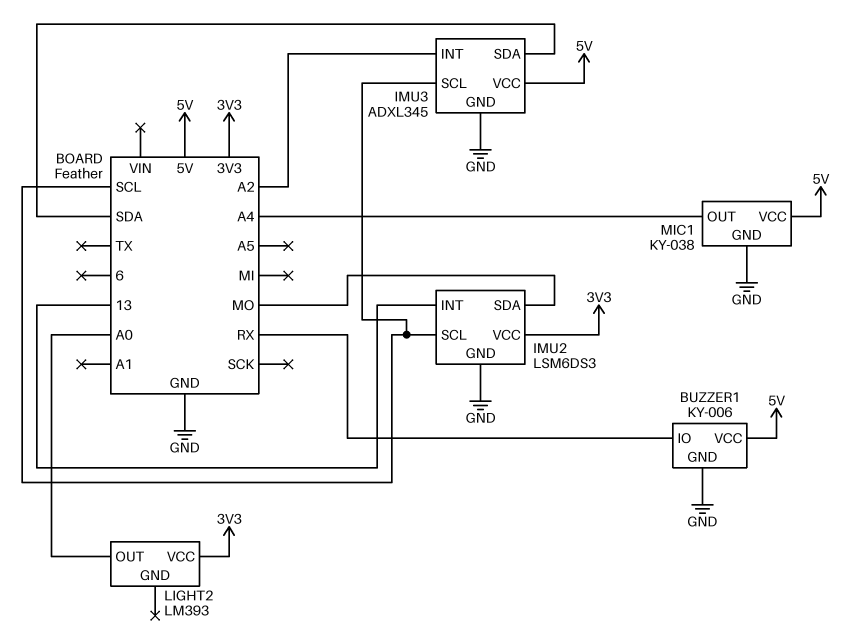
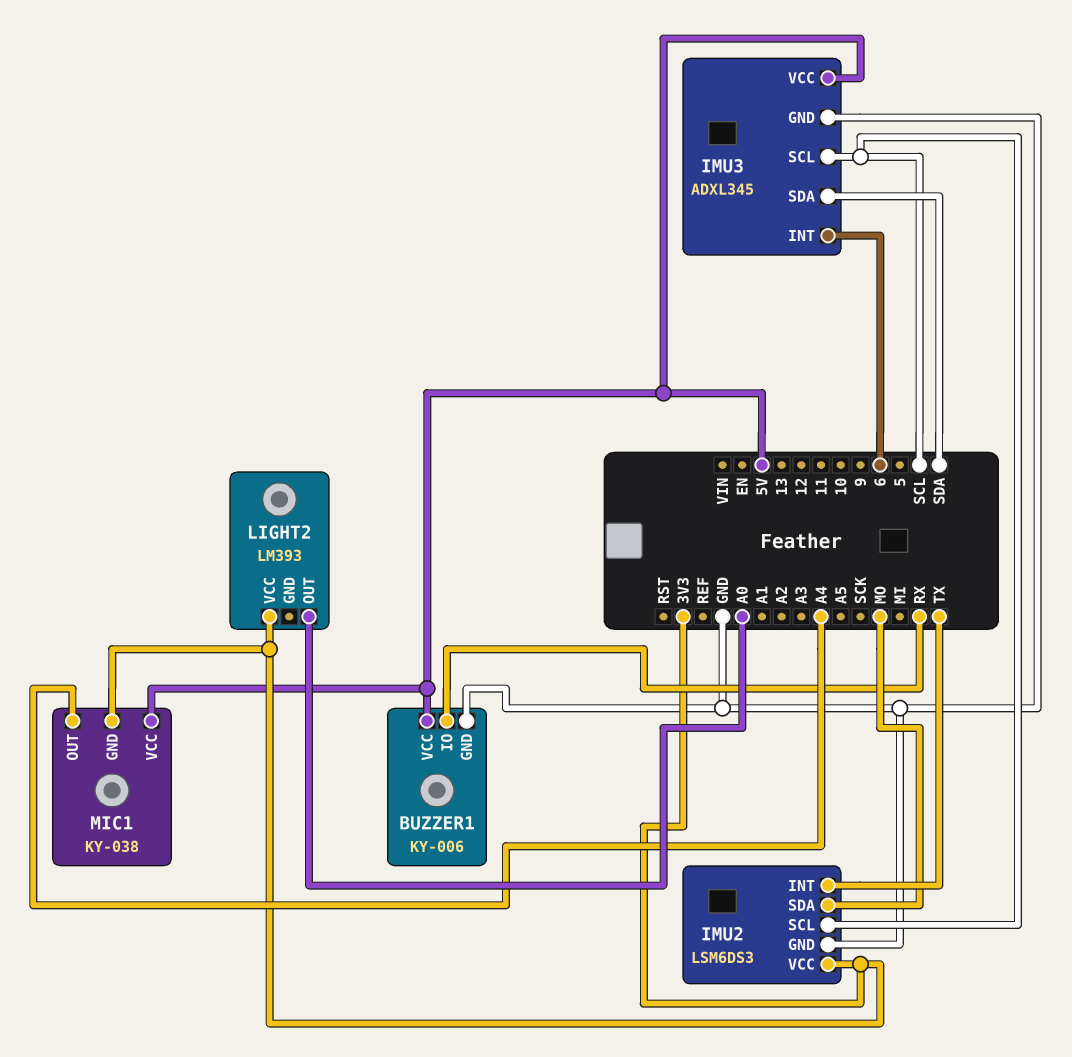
IMU2 pin INT: 13 -> TX
IMU3 pin INT: A2 -> 6
MIC1 pin GND: GND -> 3V3

